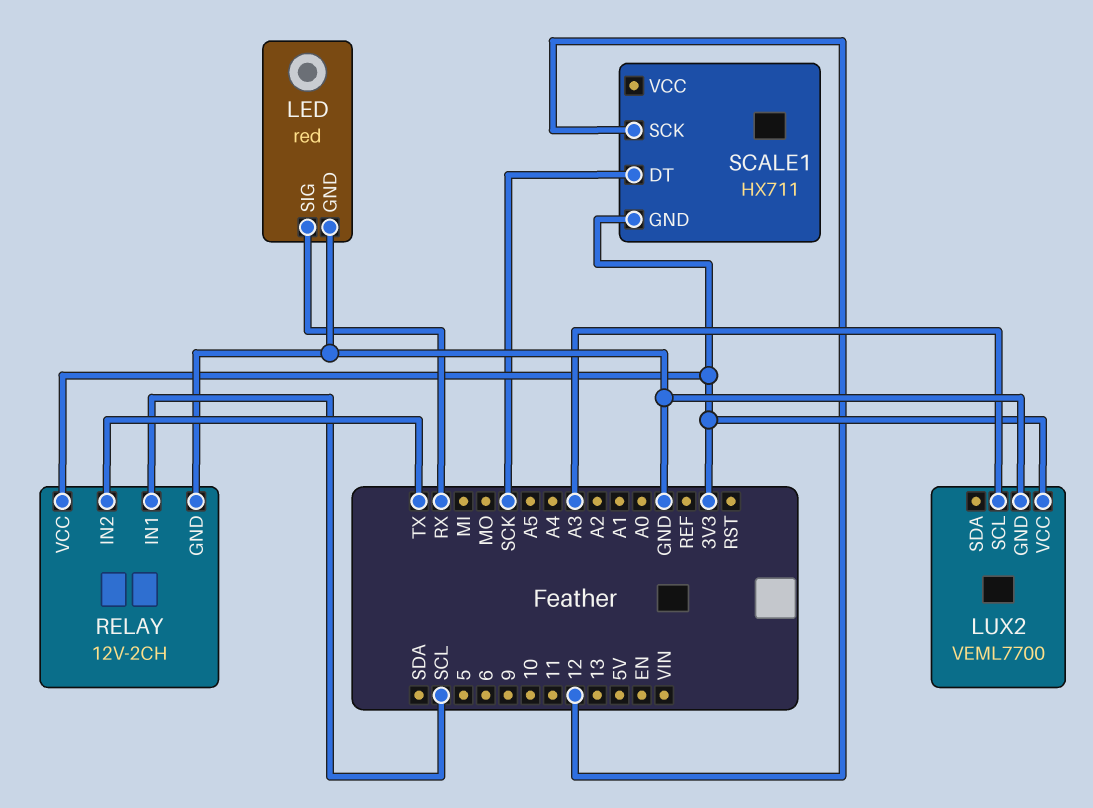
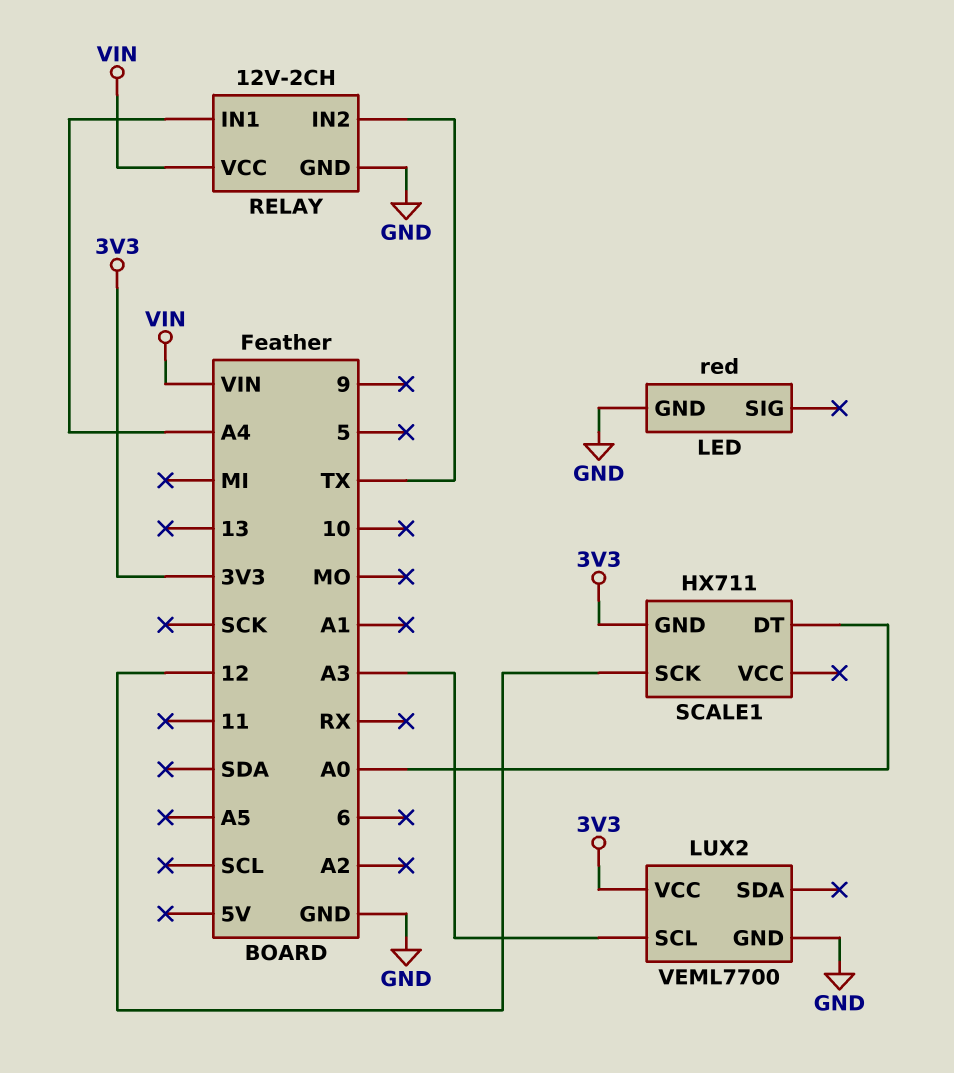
LED pin SIG: RX -> none
RELAY pin IN1: SCL -> A4
RELAY pin VCC: 3V3 -> VIN
SCALE1 pin DT: SCK -> A0

